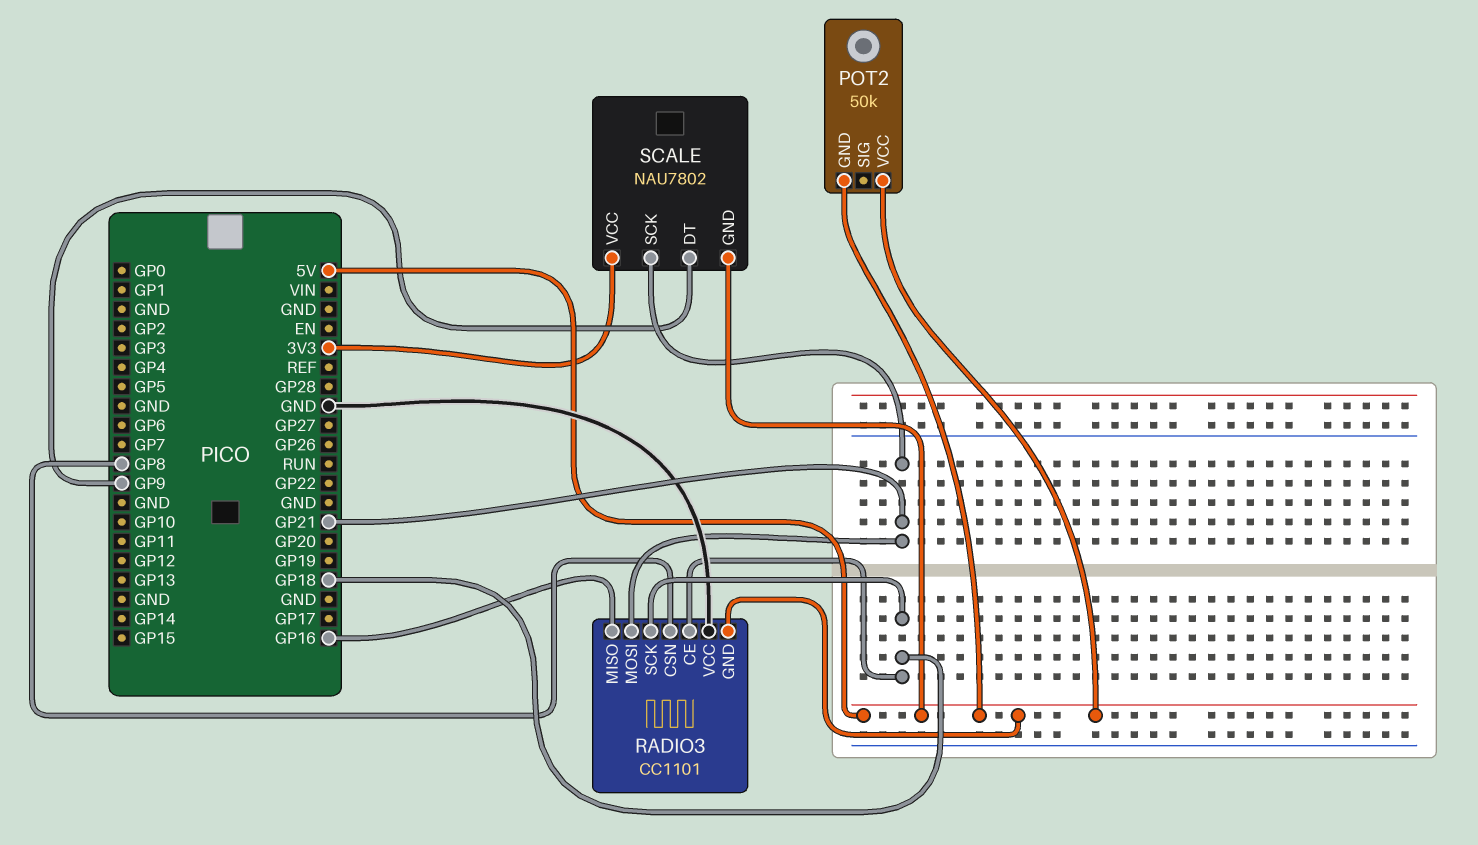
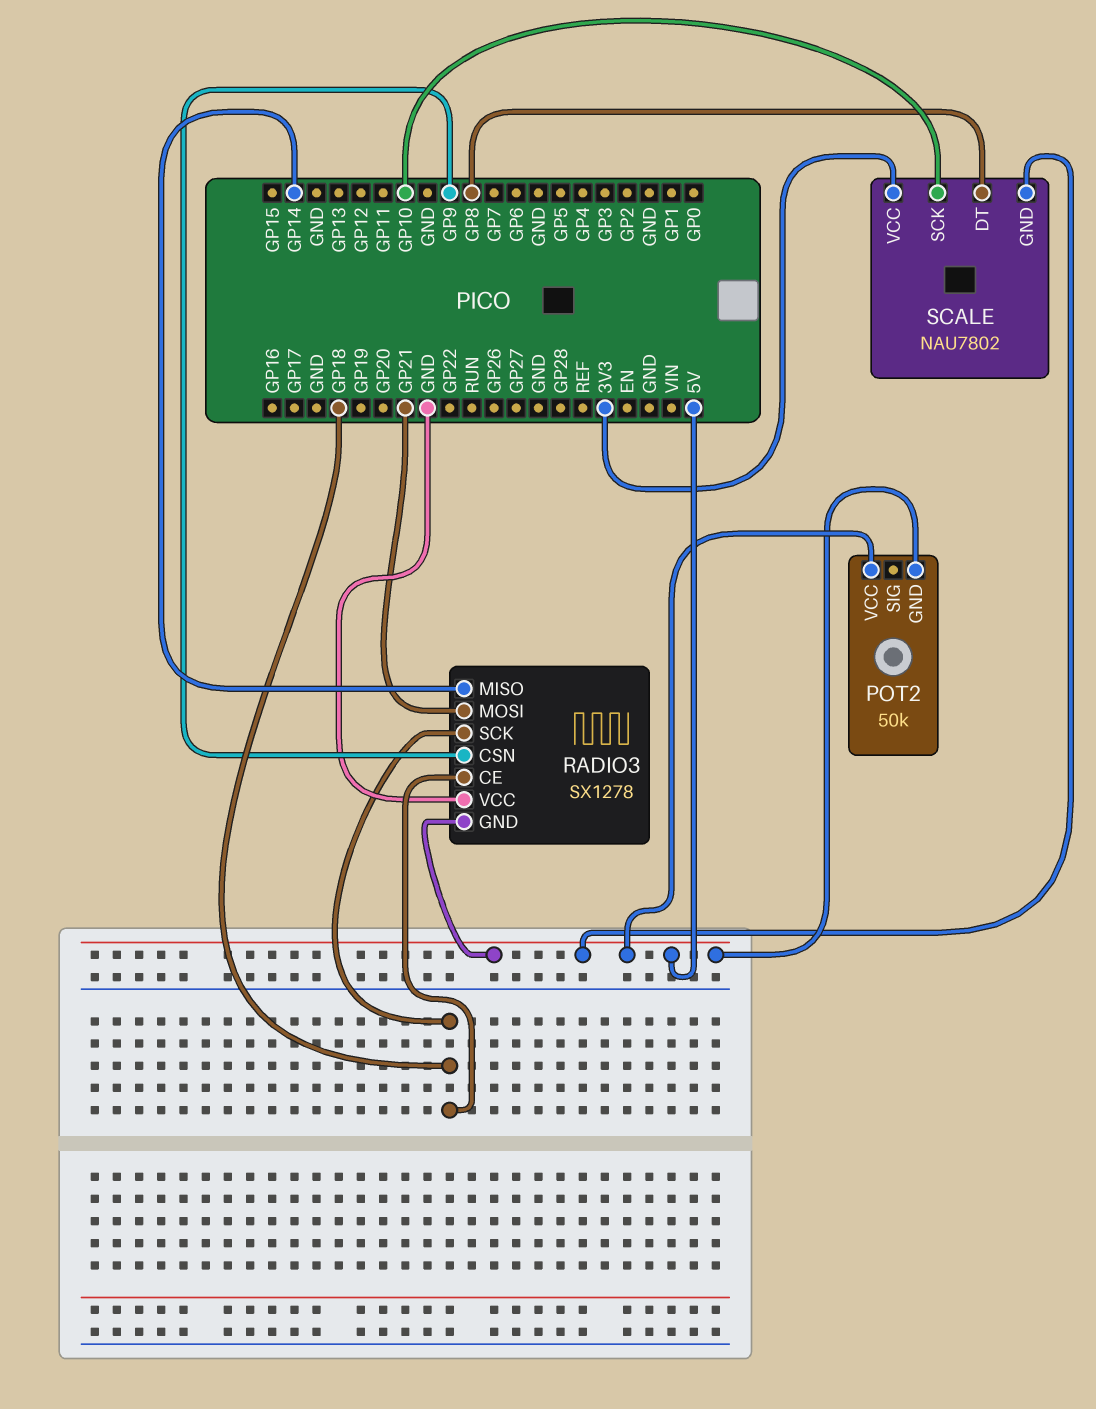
RADIO3: CC1101 -> SX1278
RADIO3 pin CSN: GP8 -> GP9
RADIO3 pin MISO: GP16 -> GP14
SCALE pin DT: GP9 -> GP8
SCALE pin SCK: GP21 -> GP10

